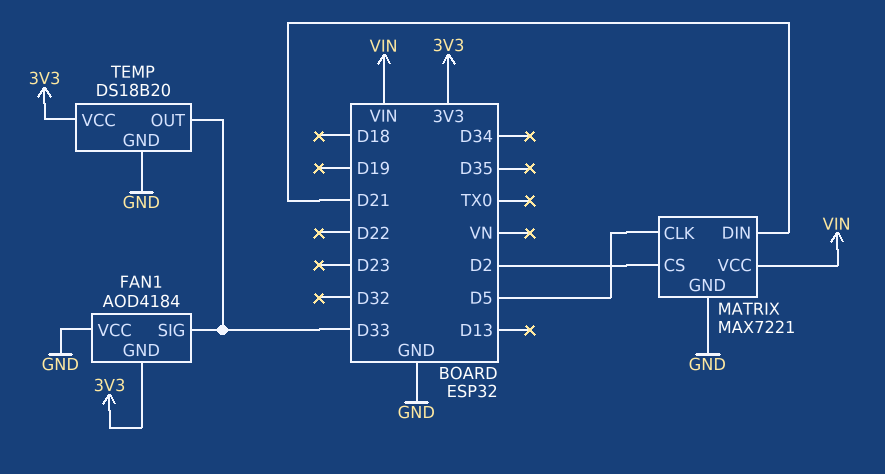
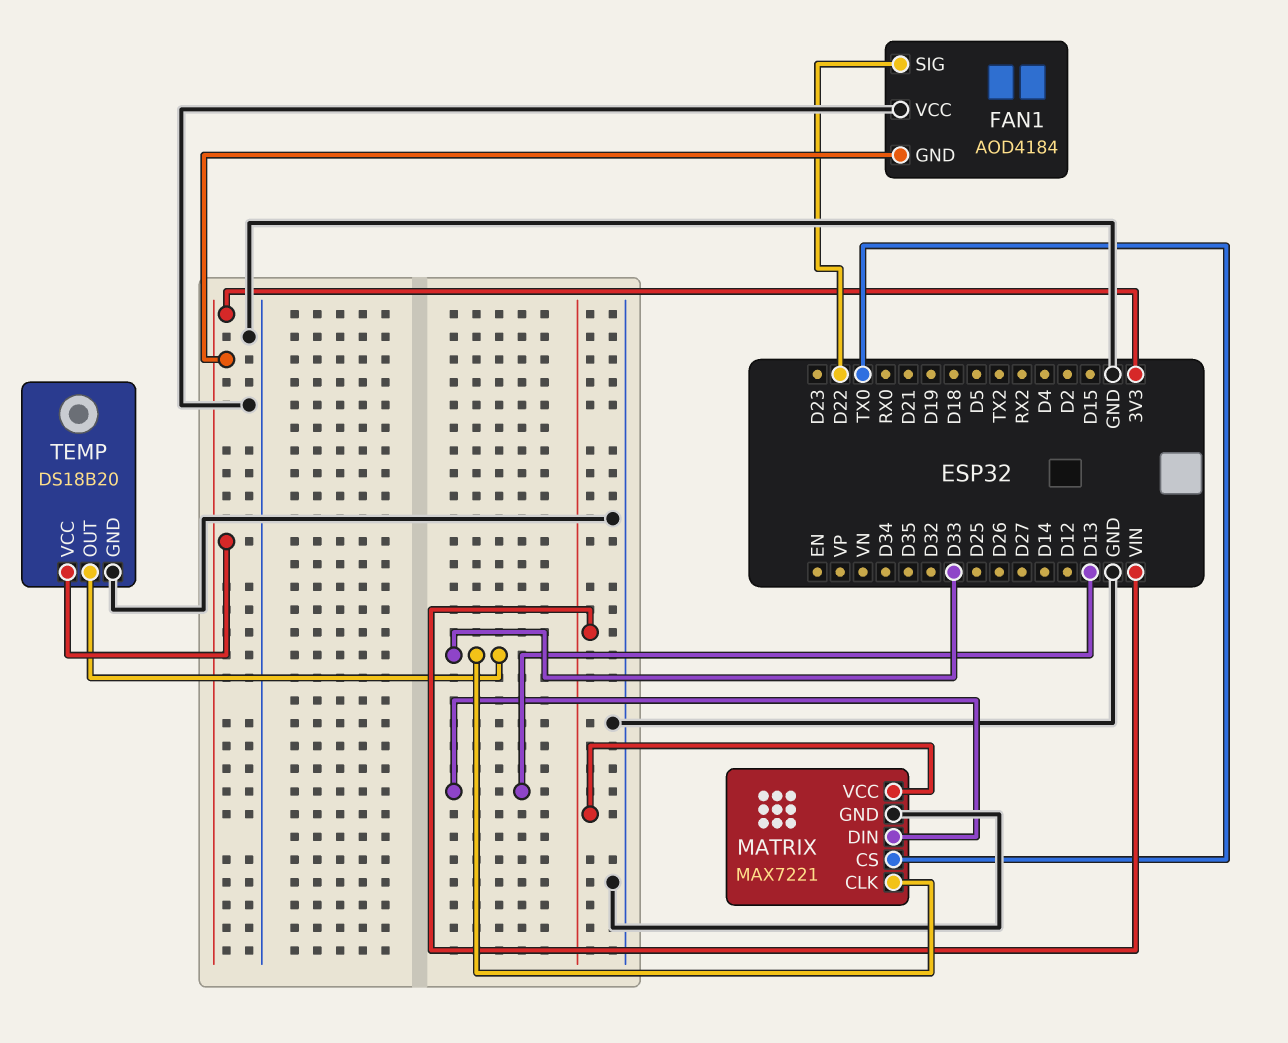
FAN1 pin SIG: D33 -> D22
MATRIX pin CLK: D5 -> D33
MATRIX pin CS: D2 -> TX0
MATRIX pin DIN: D21 -> D13

